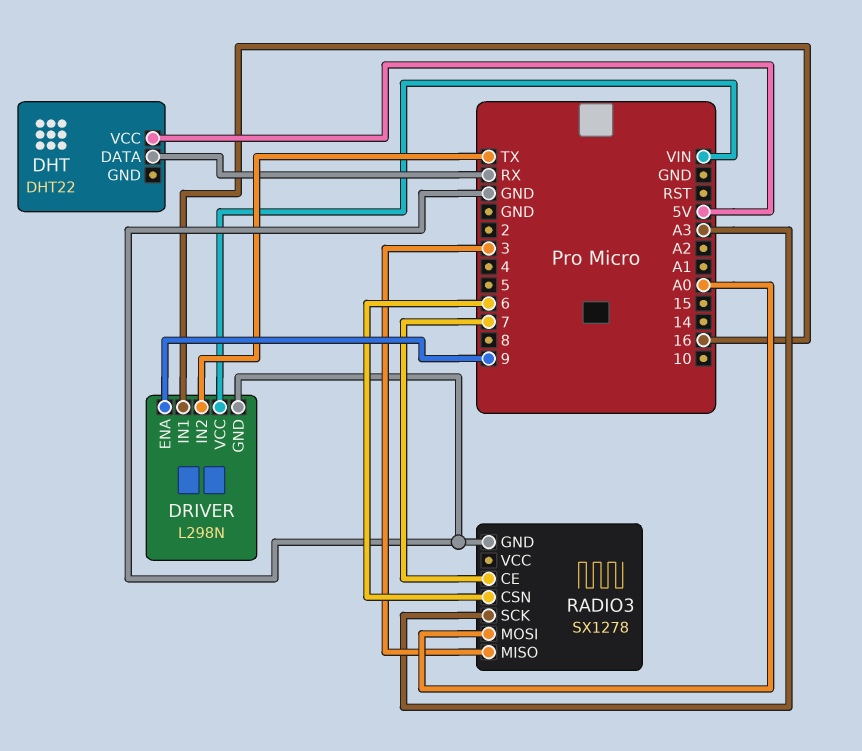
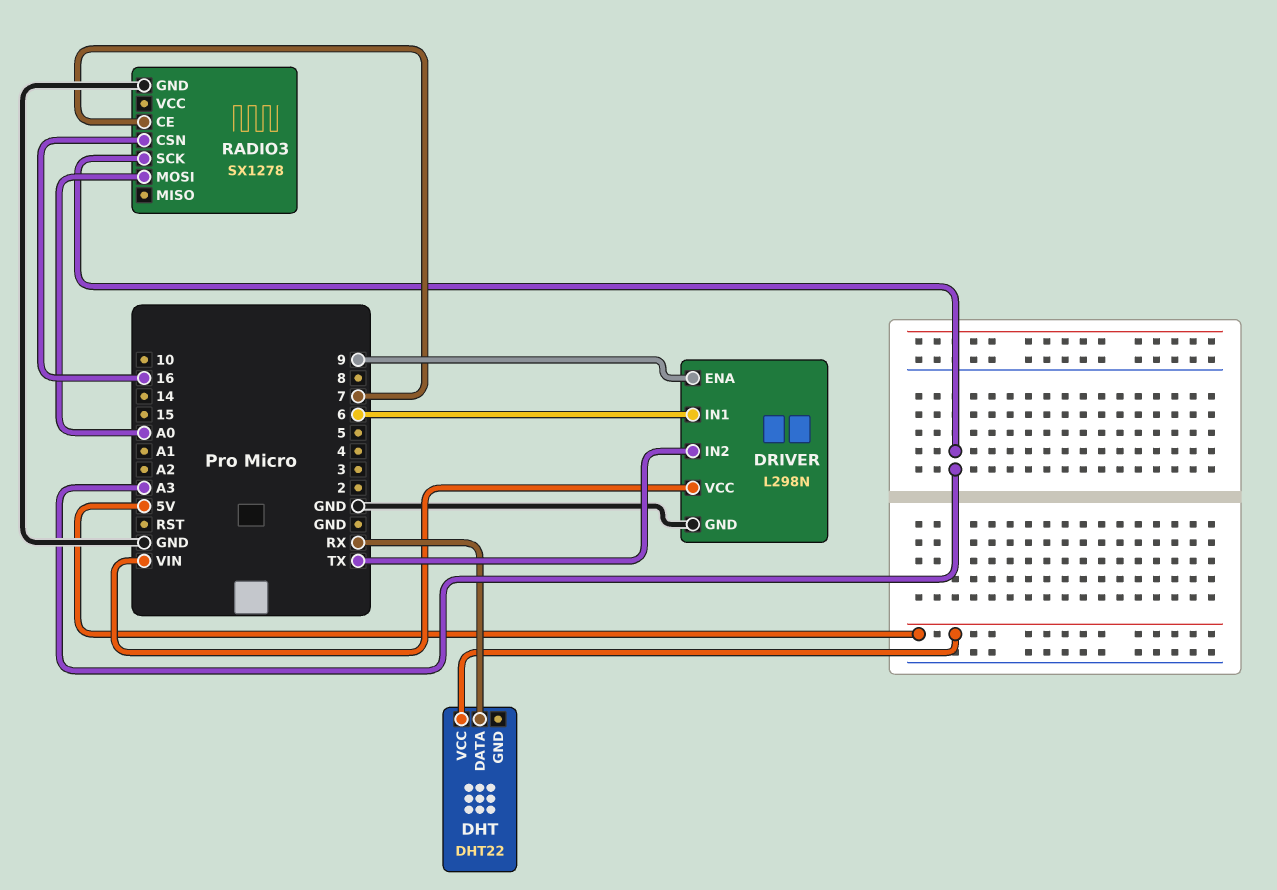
DRIVER pin IN1: 16 -> 6
RADIO3 pin CSN: 6 -> 16
RADIO3 pin MISO: 3 -> none

